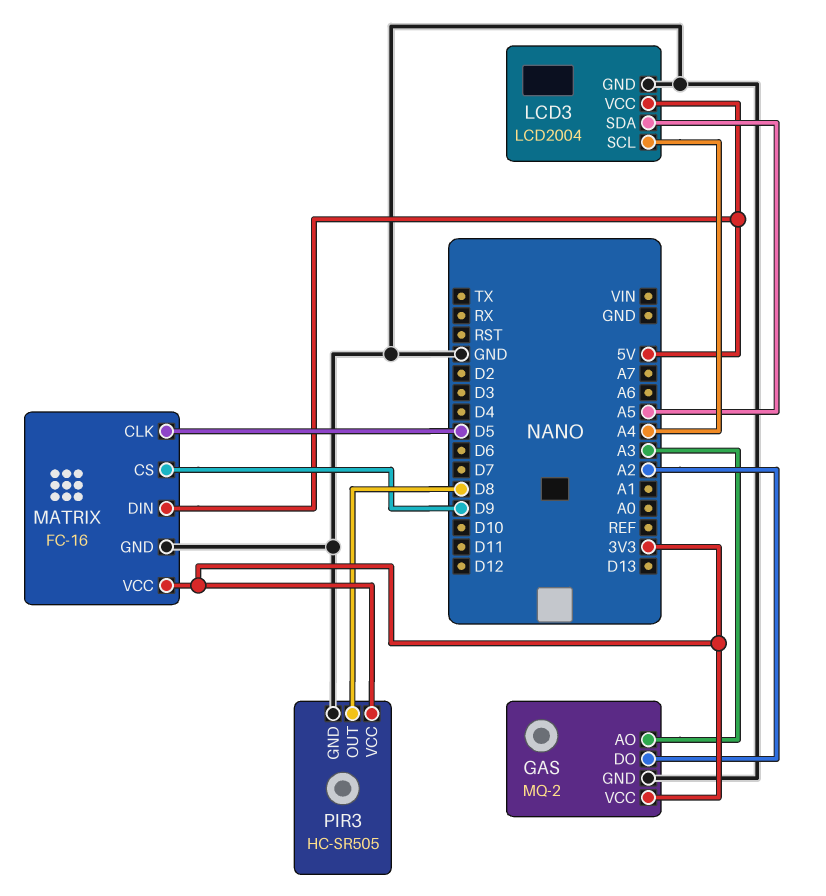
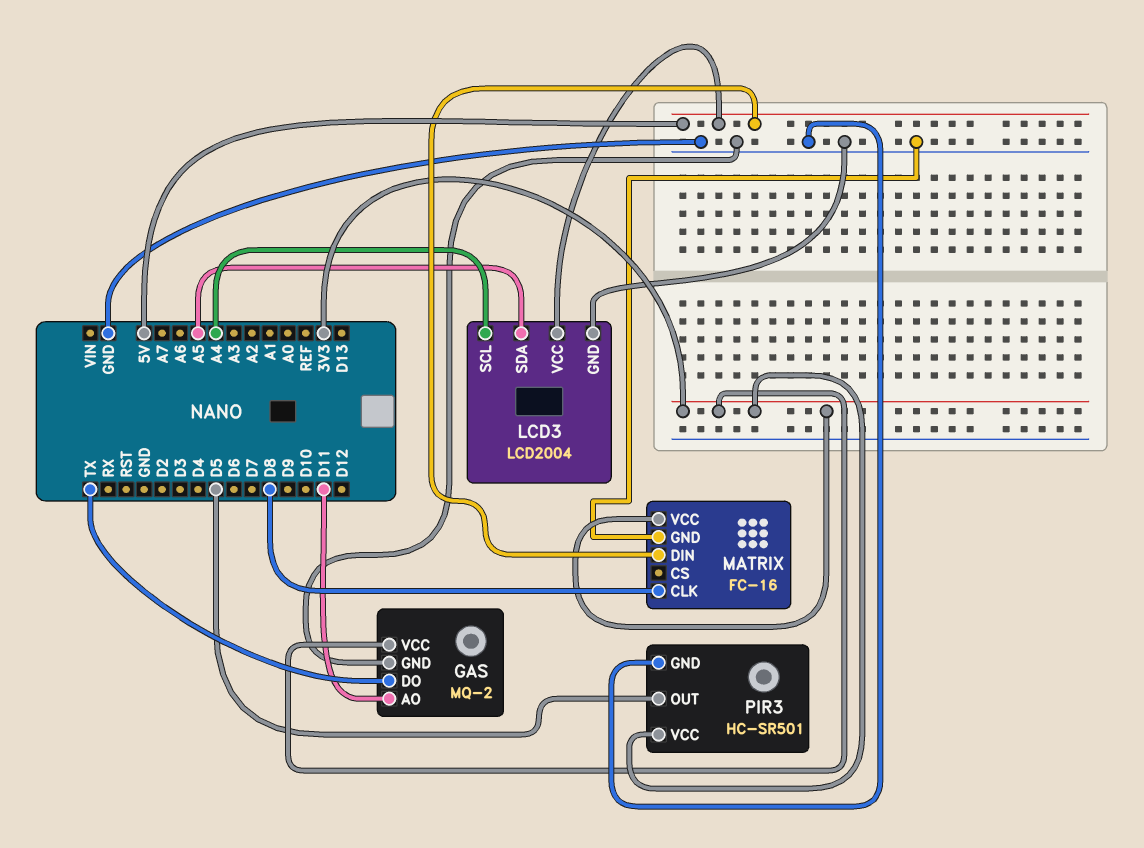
GAS pin AO: A3 -> D11
GAS pin DO: A2 -> TX
MATRIX pin CLK: D5 -> D8
MATRIX pin CS: D9 -> none
PIR3: HC-SR505 -> HC-SR501
PIR3 pin OUT: D8 -> D5

